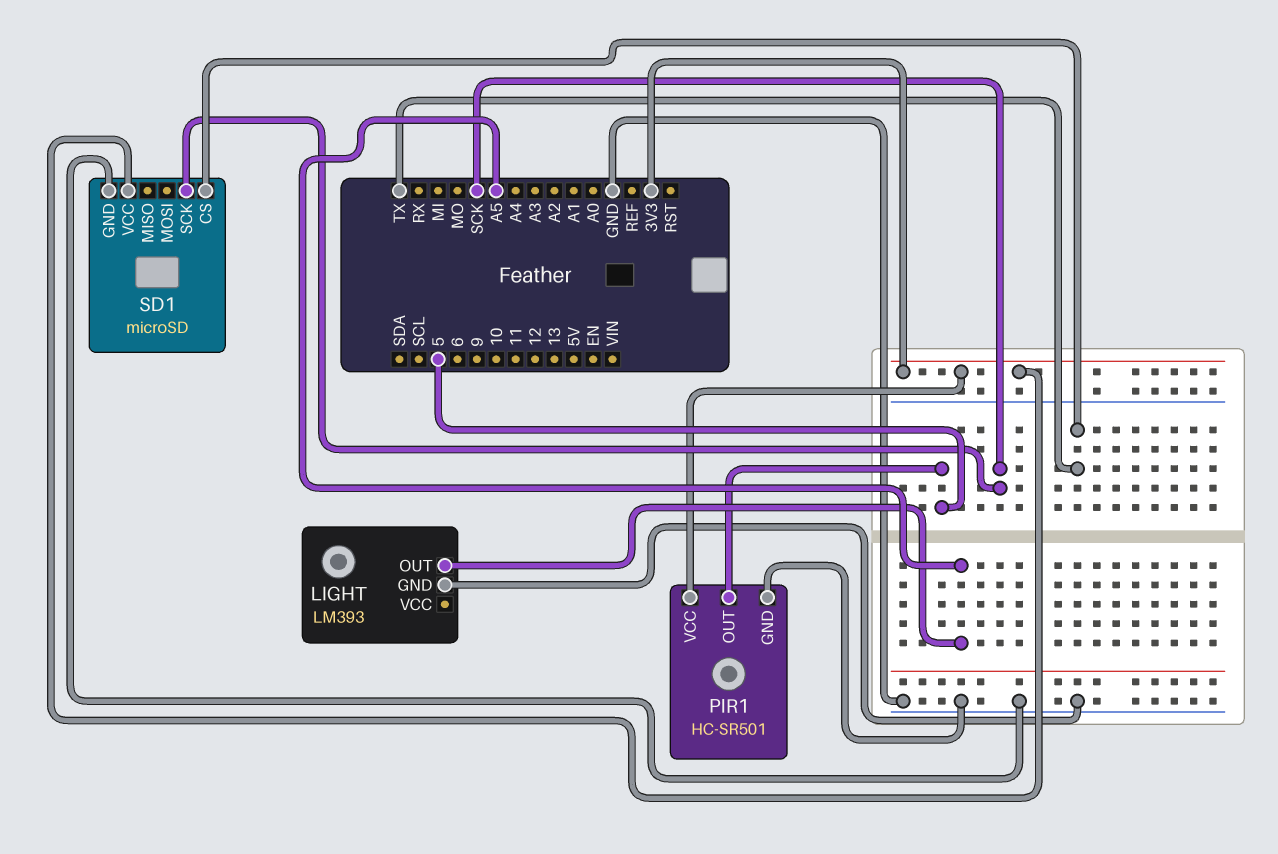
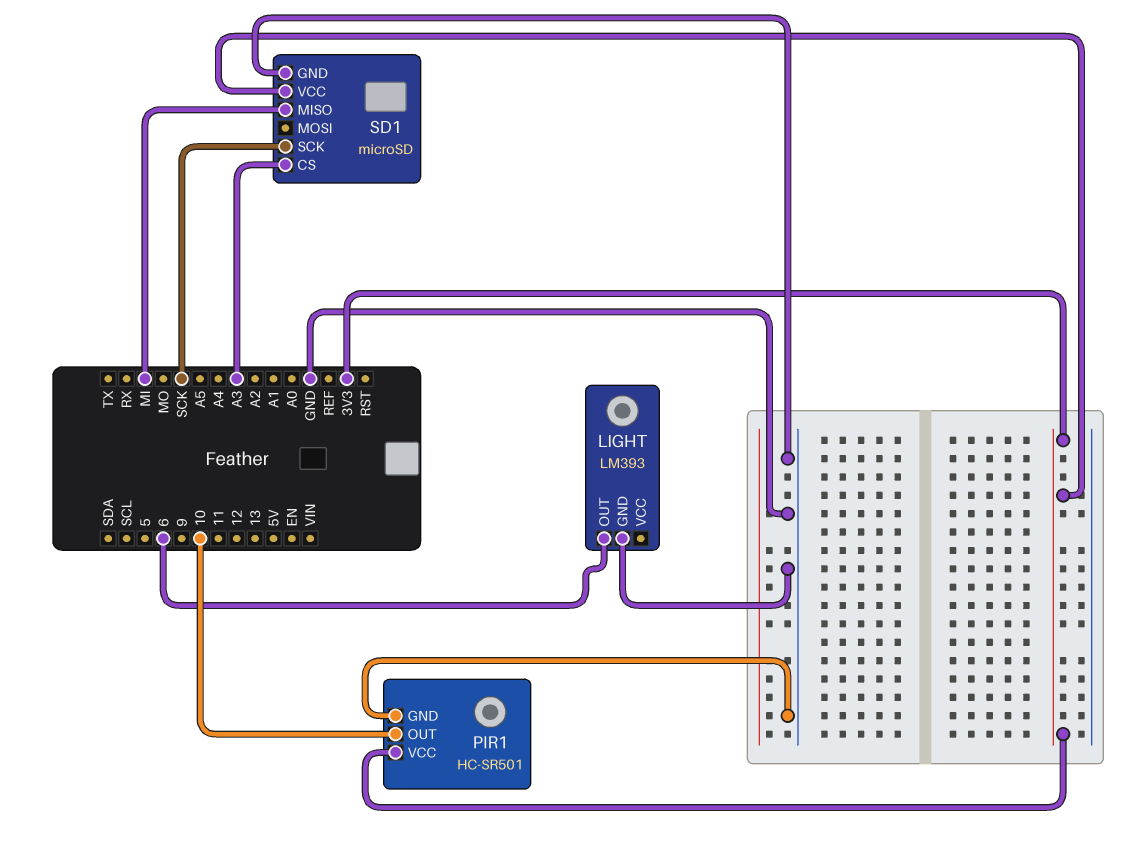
LIGHT pin OUT: A5 -> 6
PIR1 pin OUT: 5 -> 10
SD1 pin CS: TX -> A3
SD1 pin MISO: none -> MI

